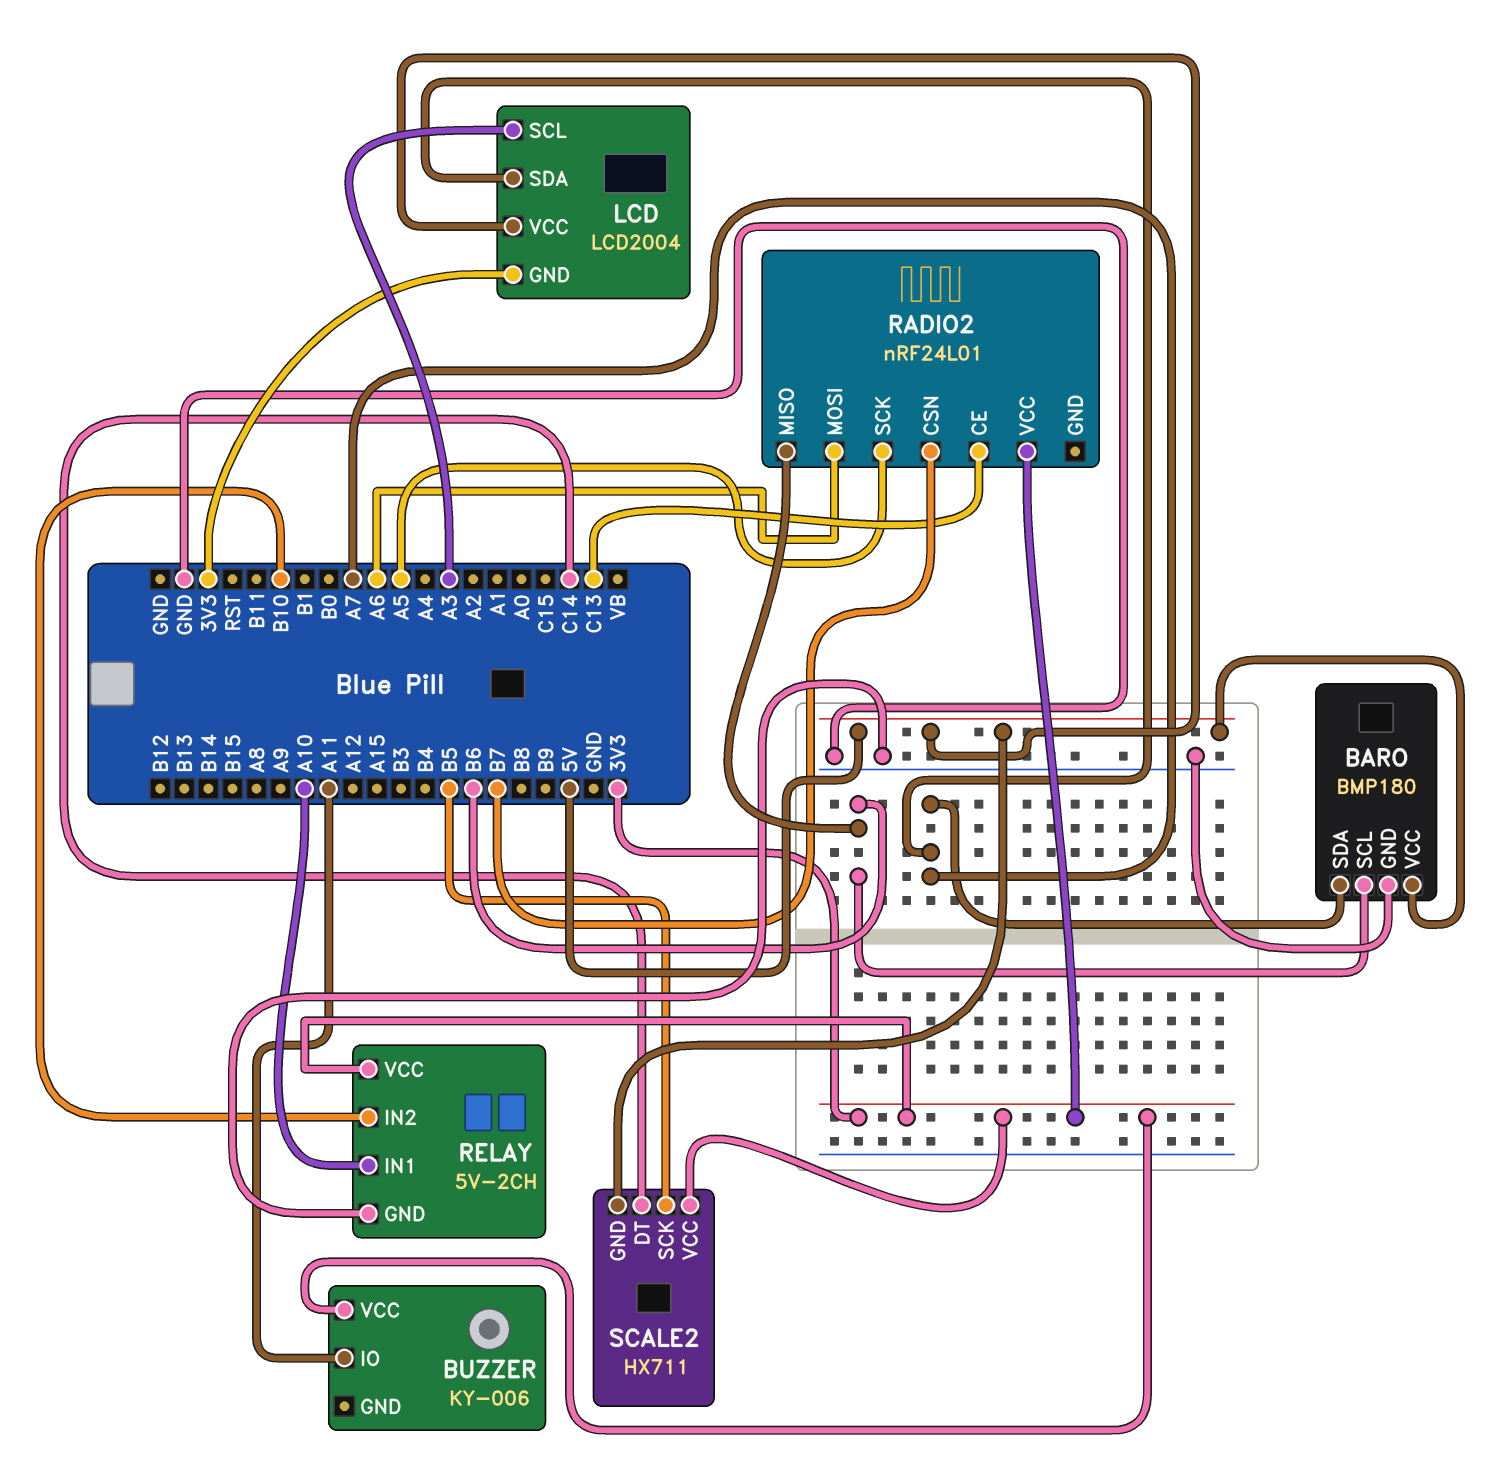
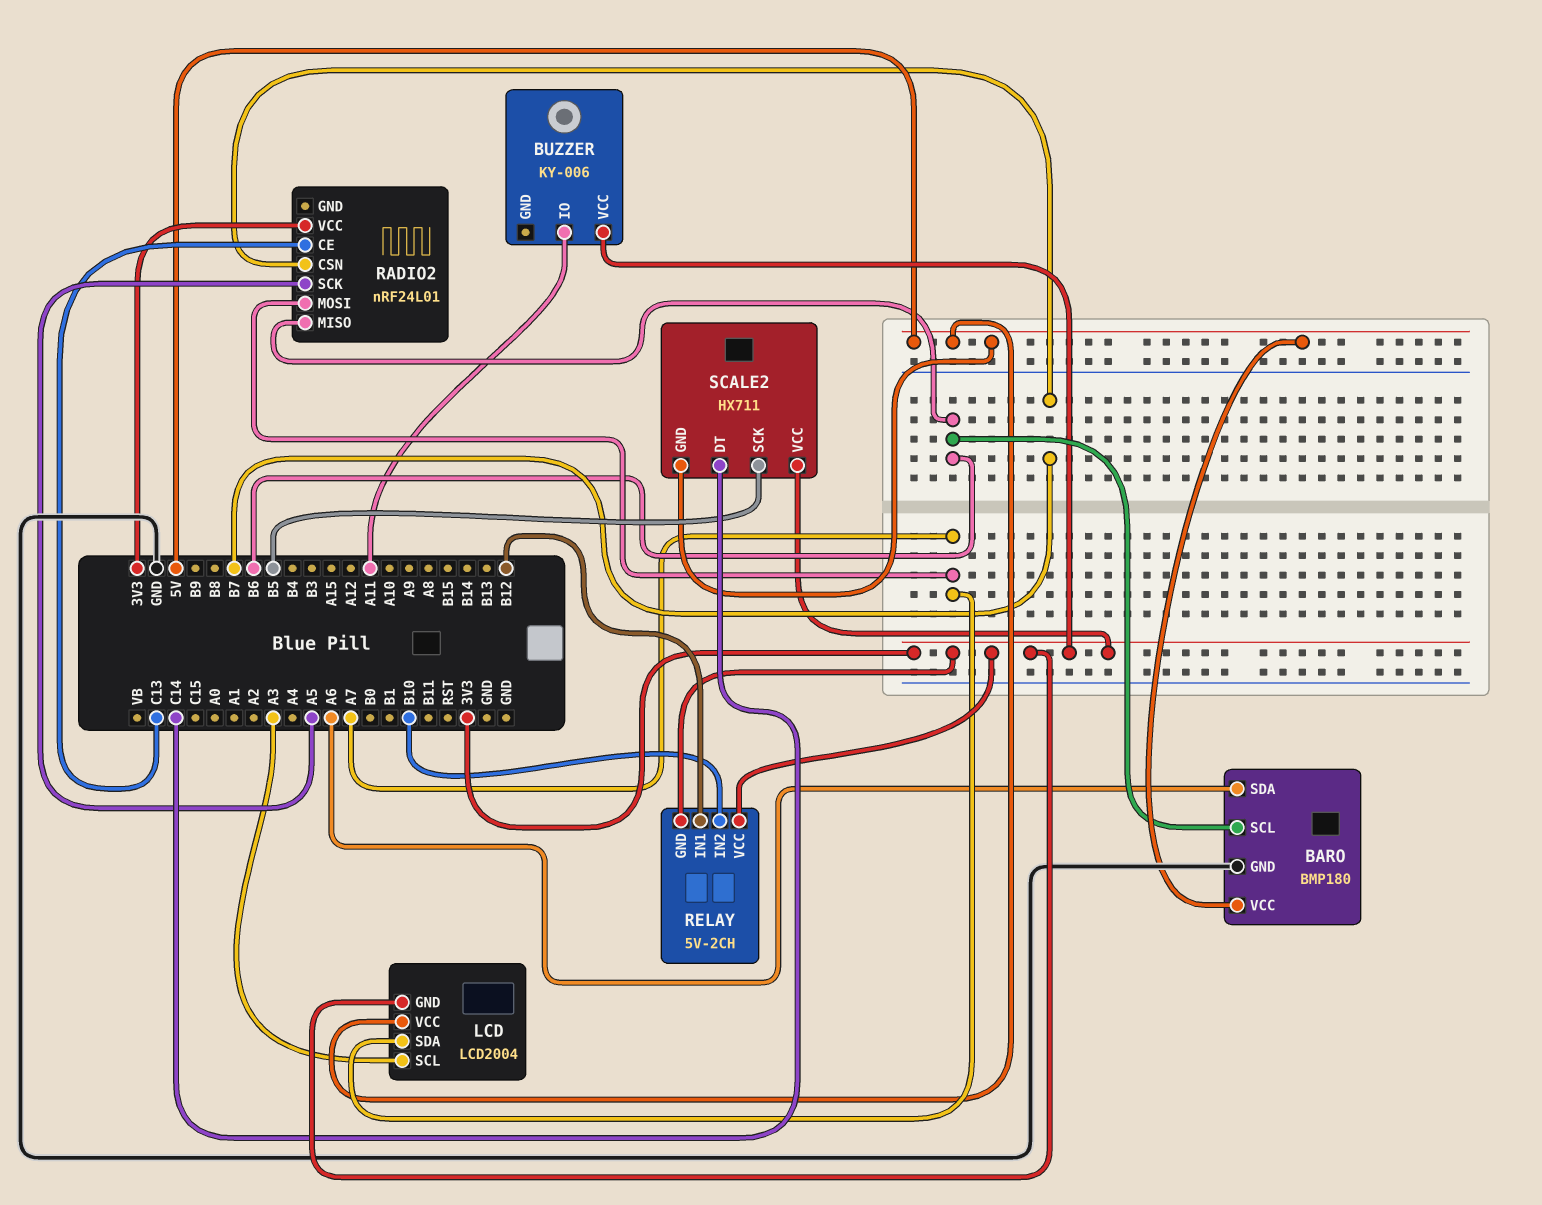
BARO pin SDA: A7 -> A6
RADIO2 pin MOSI: A6 -> A7
RELAY pin GND: GND -> 3V3
RELAY pin IN1: A10 -> B12

